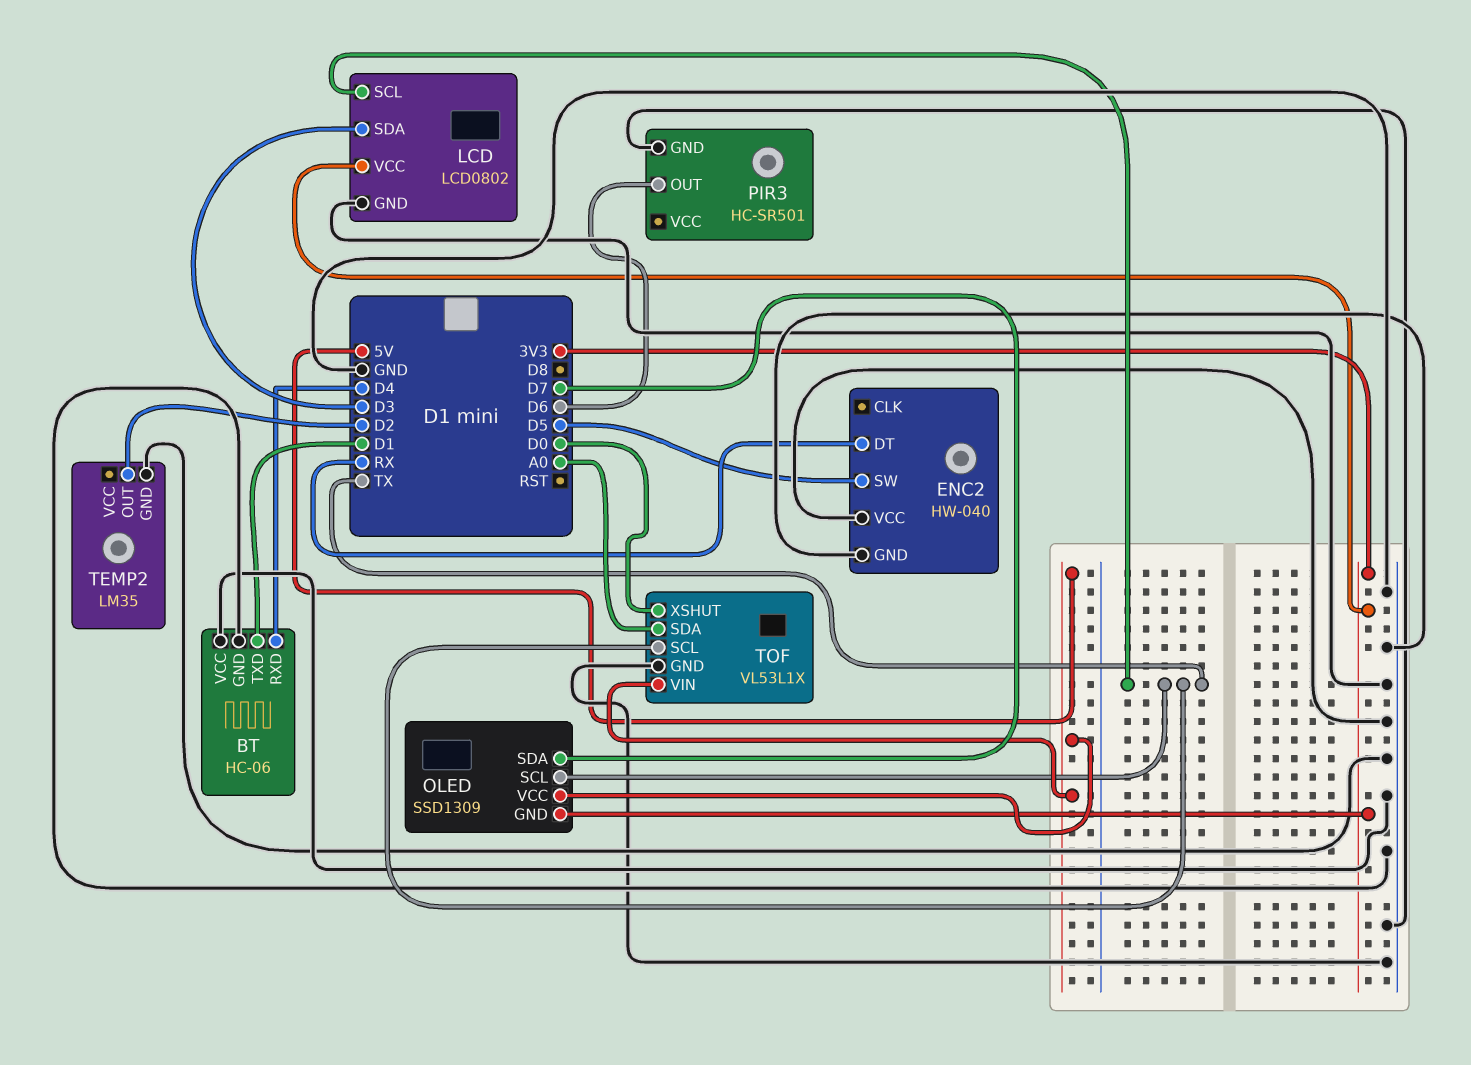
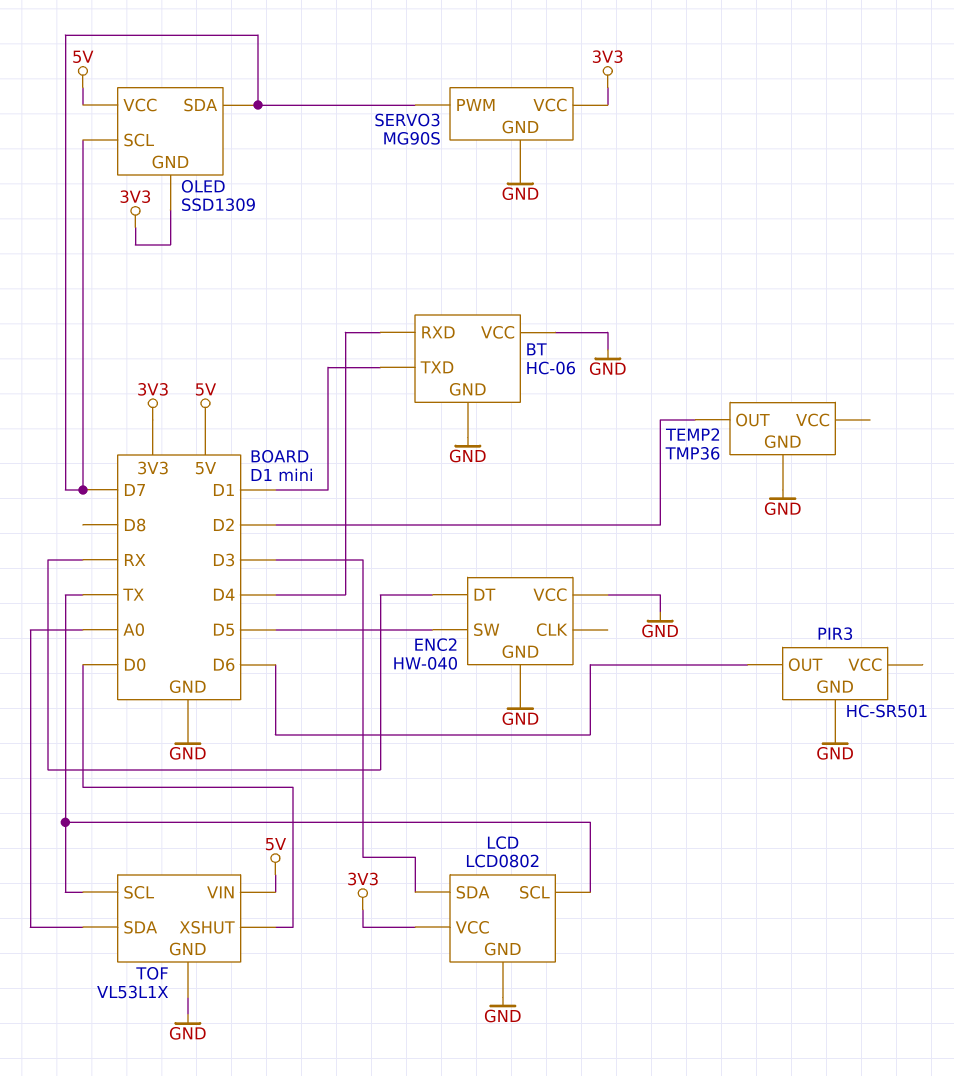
OLED pin SCL: TX -> D7
SERVO3: none -> MG90S
SERVO3 pin GND: none -> GND
SERVO3 pin PWM: none -> D7
SERVO3 pin VCC: none -> 3V3
TEMP2: LM35 -> TMP36

